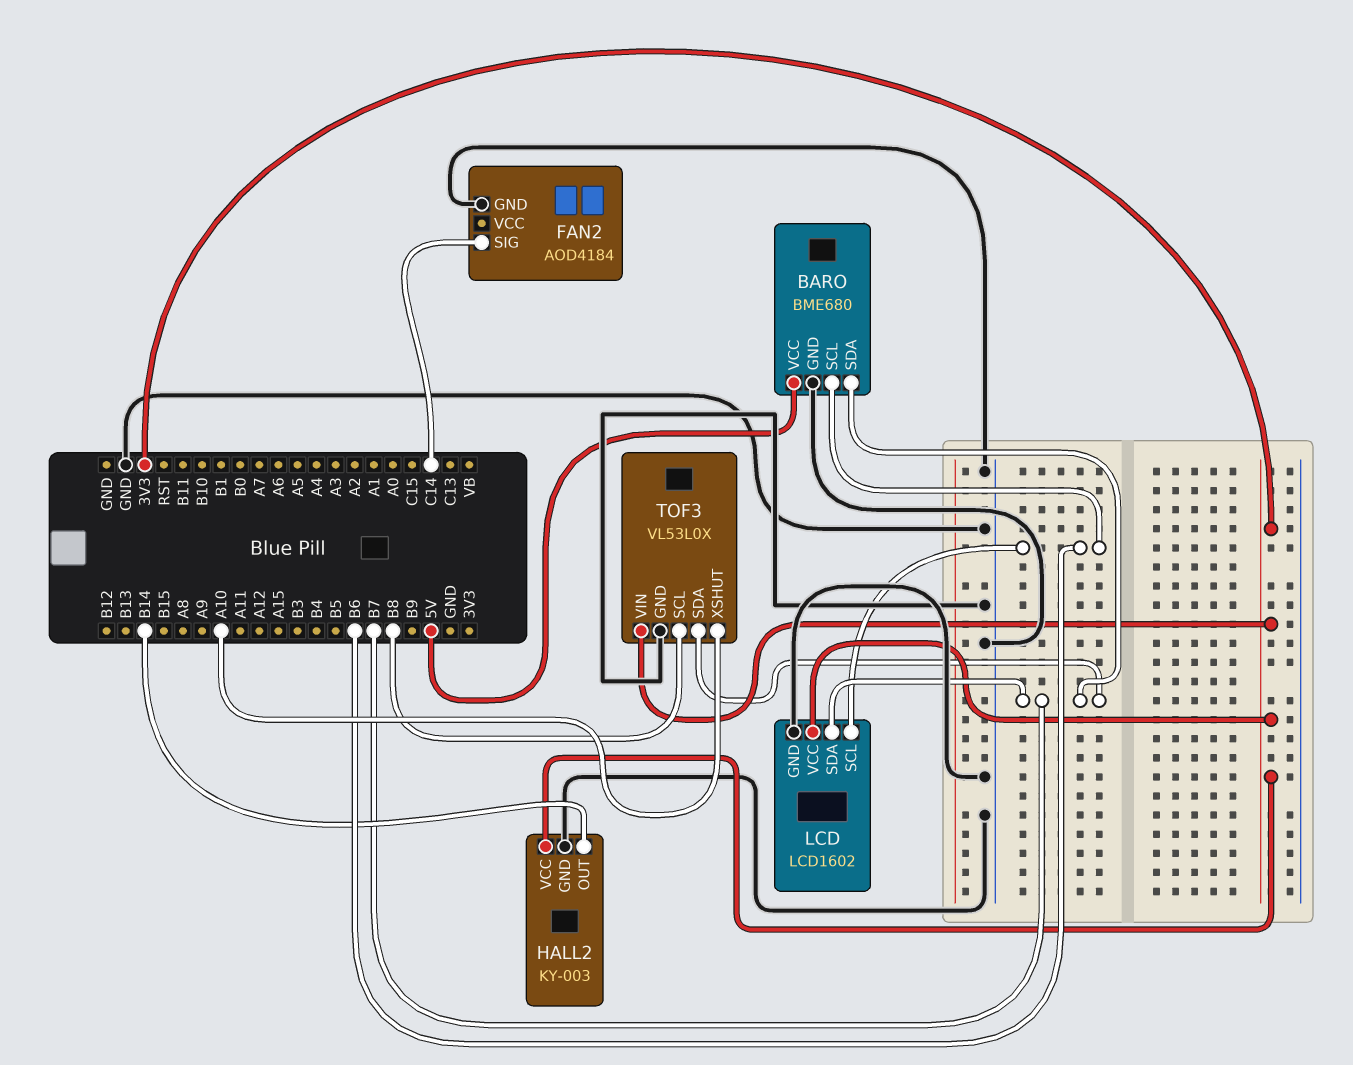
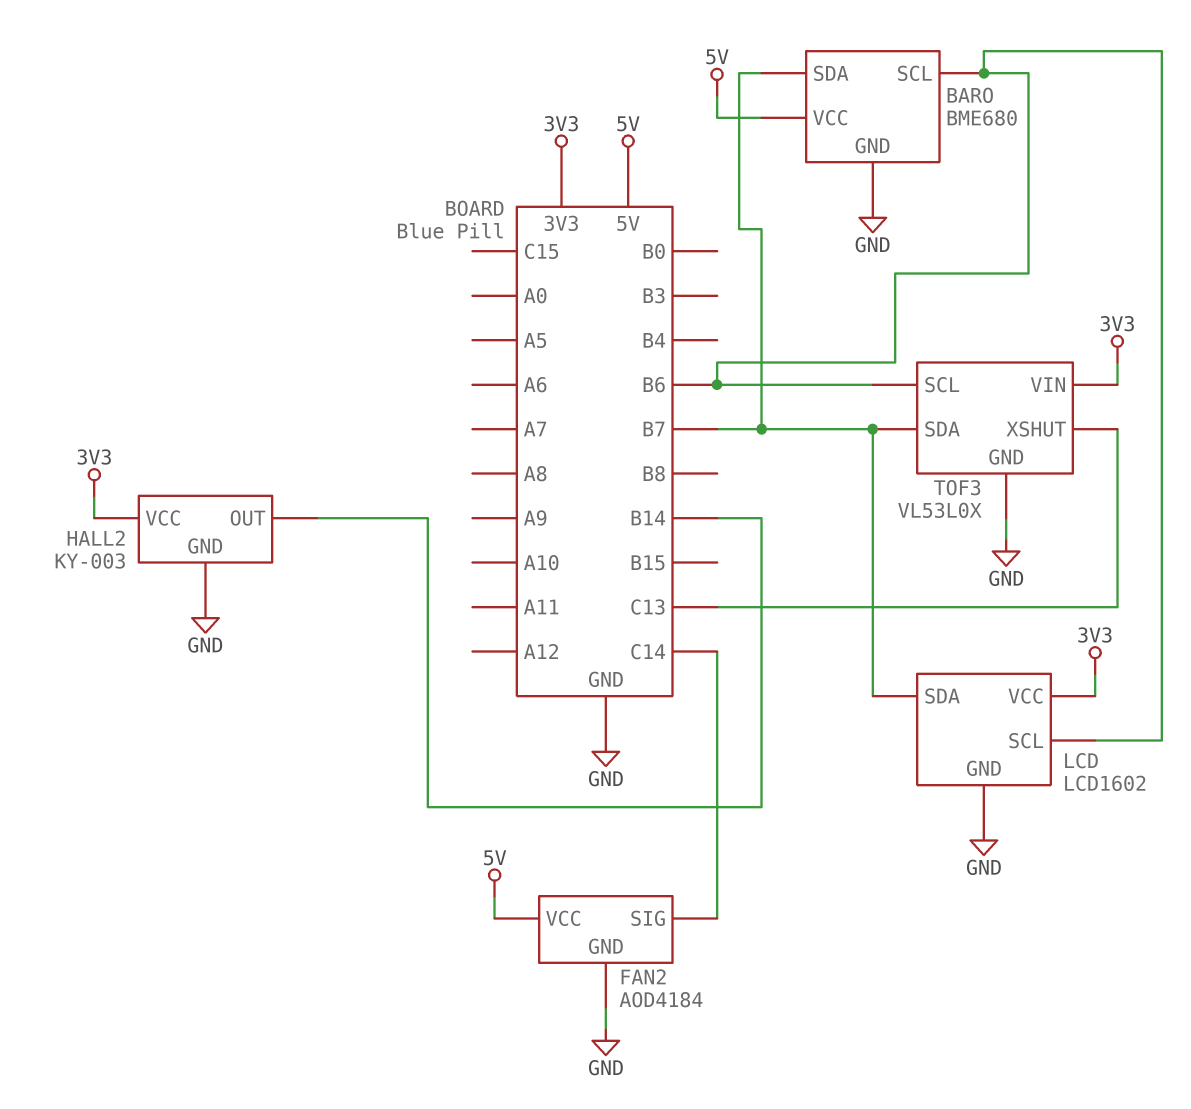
FAN2 pin VCC: none -> 5V
TOF3 pin SCL: B8 -> B6
TOF3 pin XSHUT: A10 -> C13

